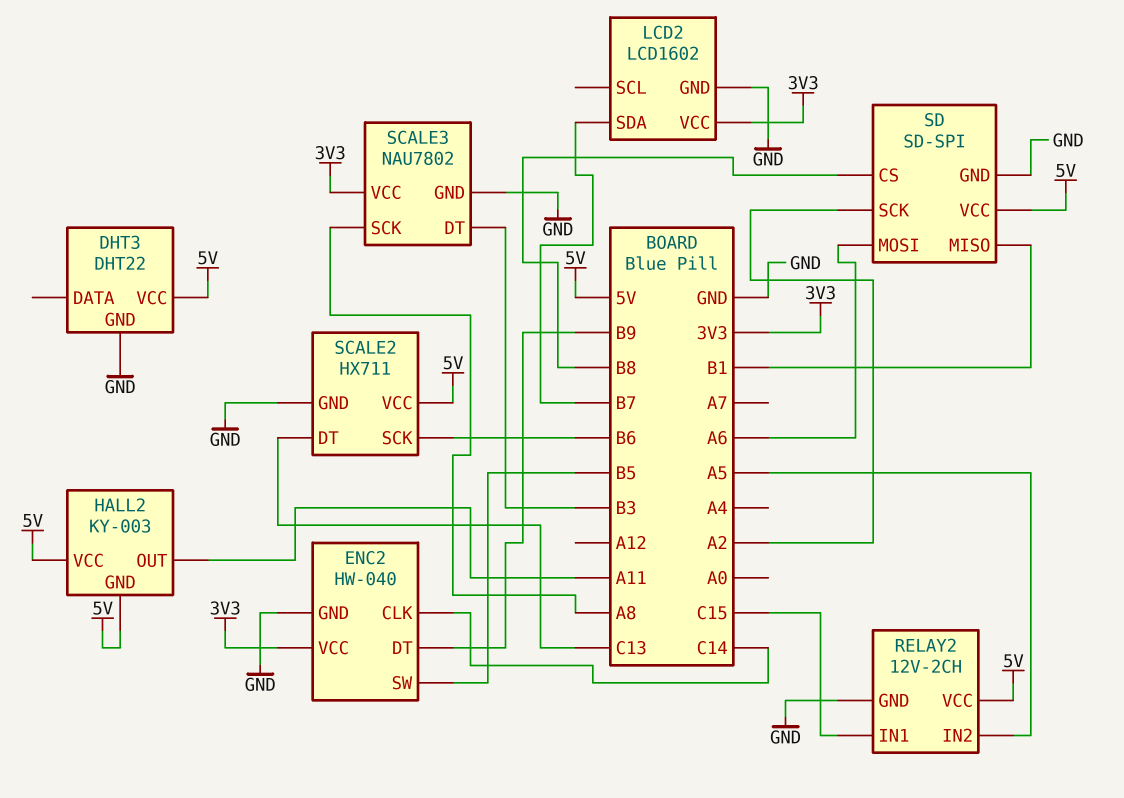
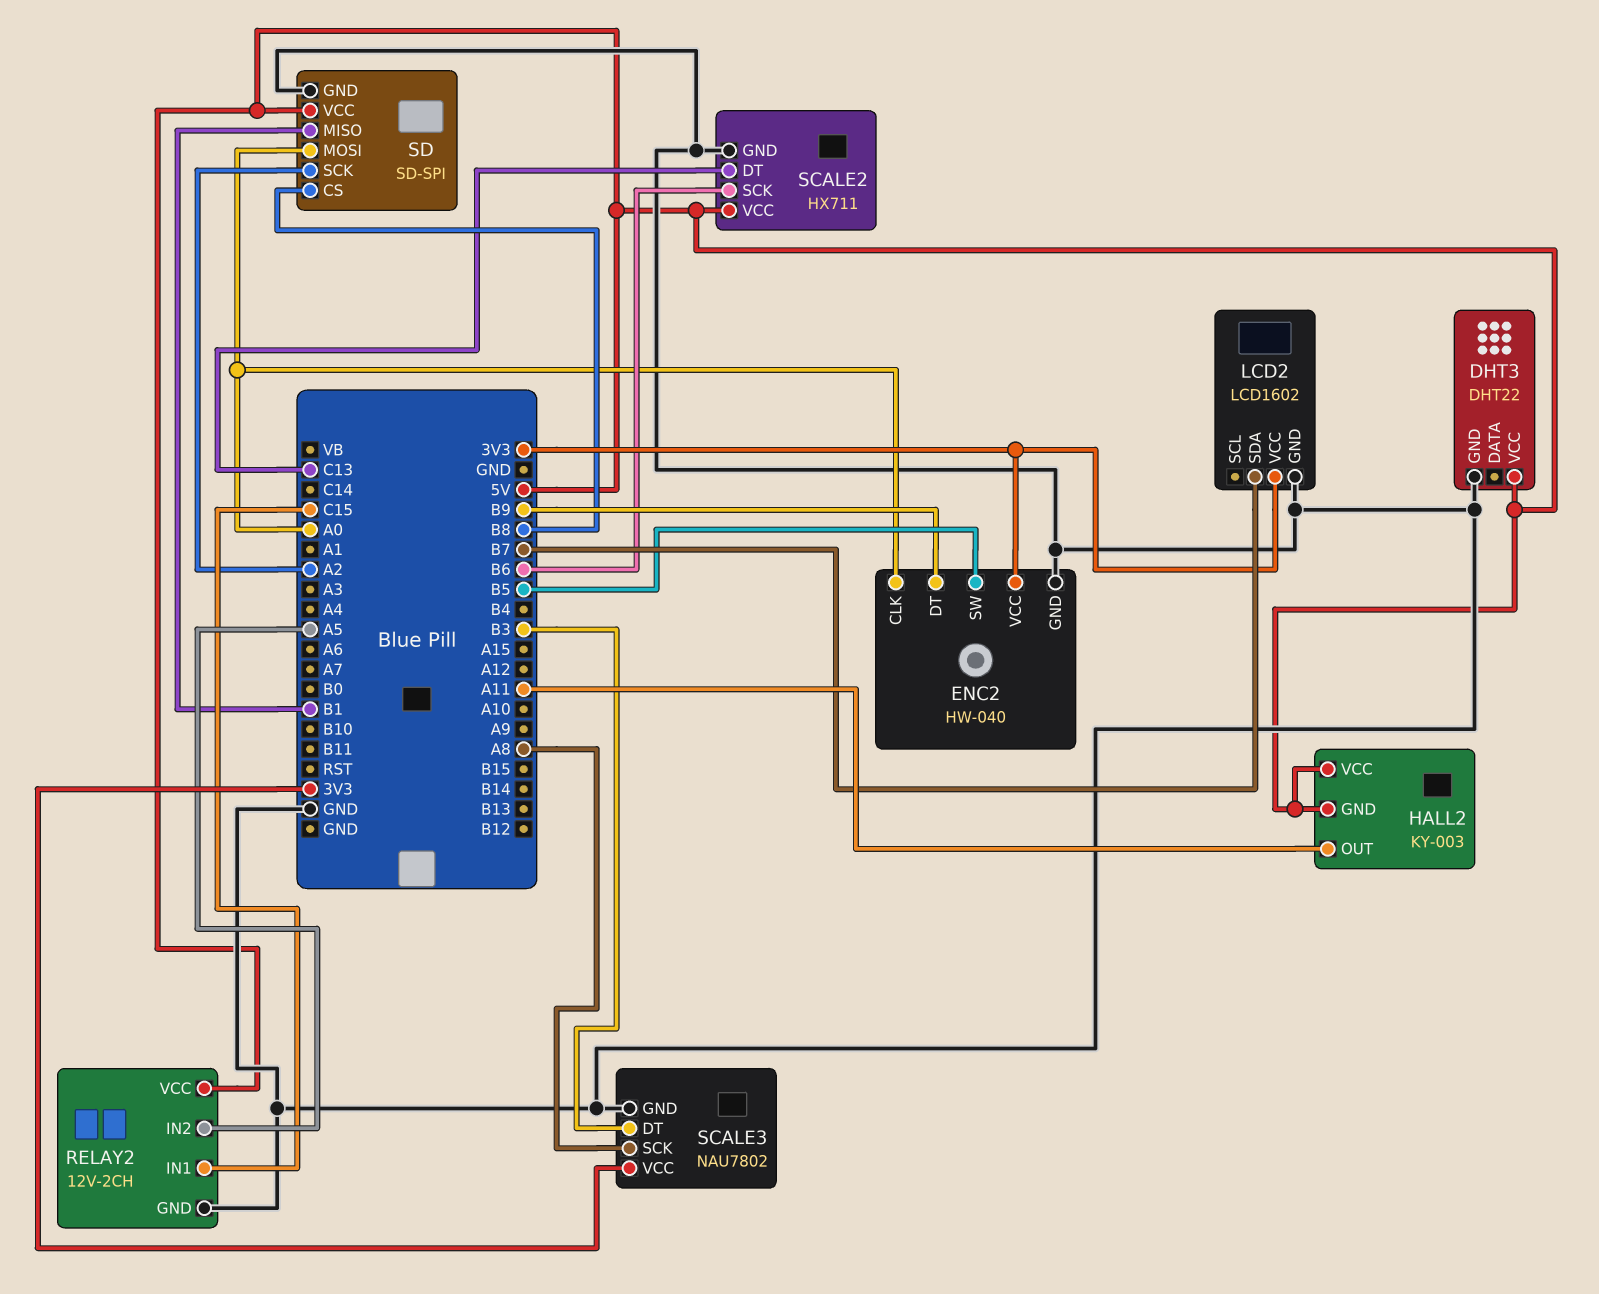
ENC2 pin CLK: C14 -> A0
SD pin MOSI: A6 -> A0

